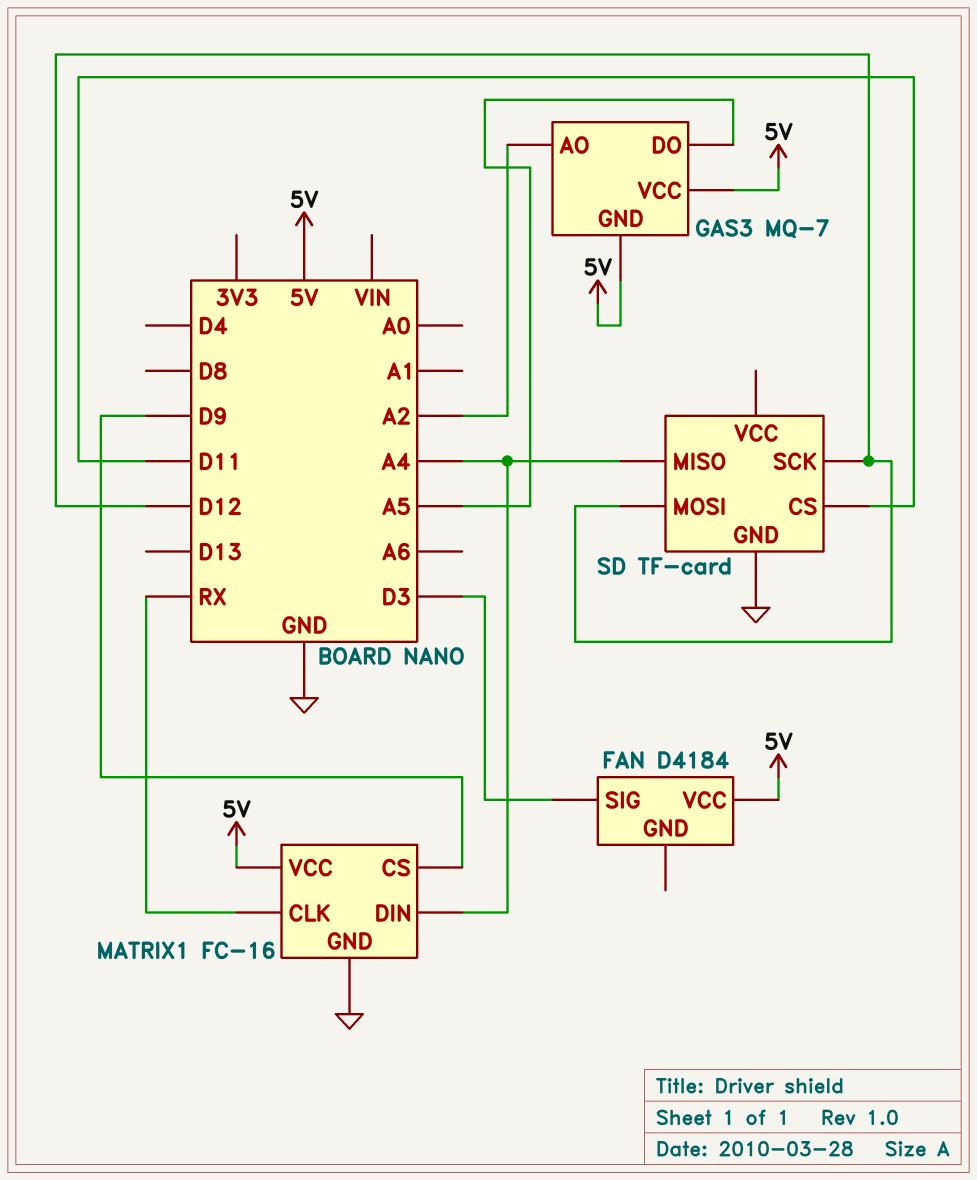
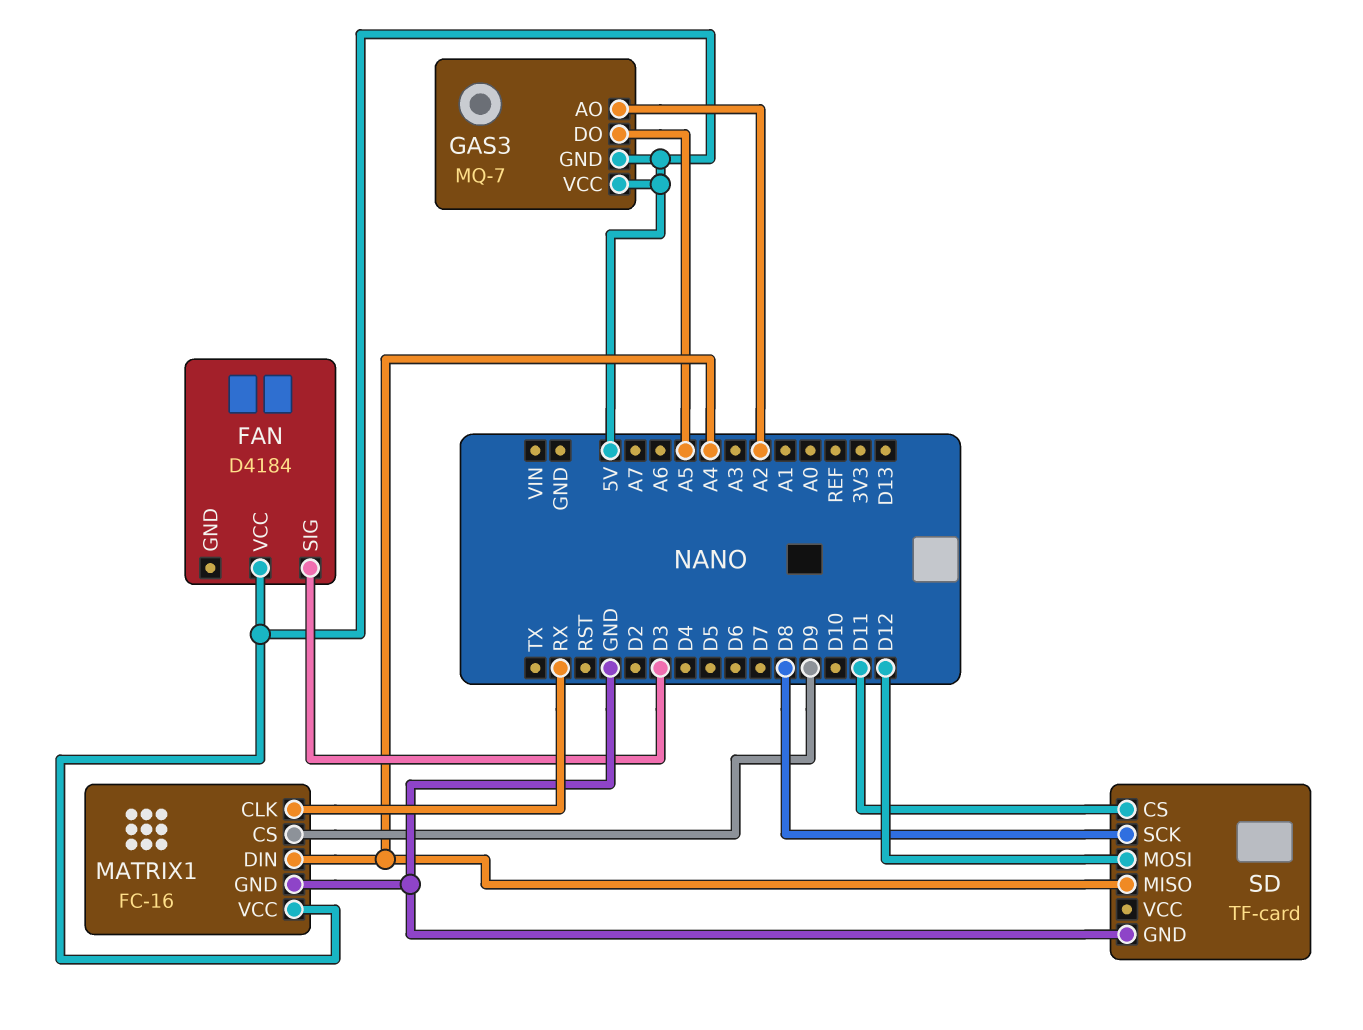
SD pin SCK: D12 -> D8

